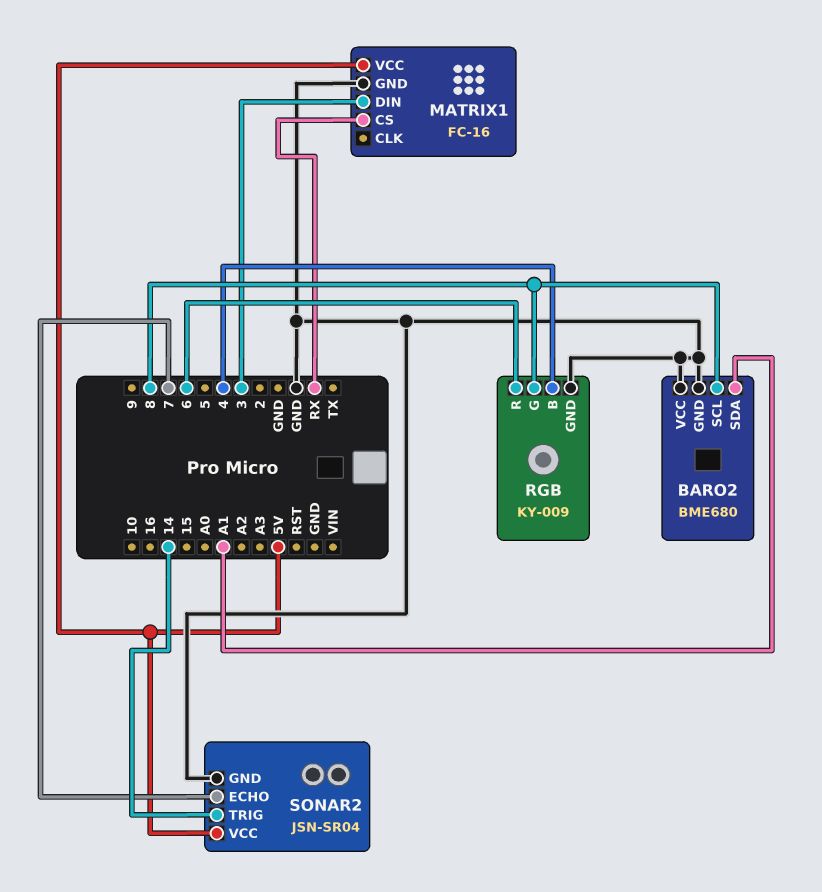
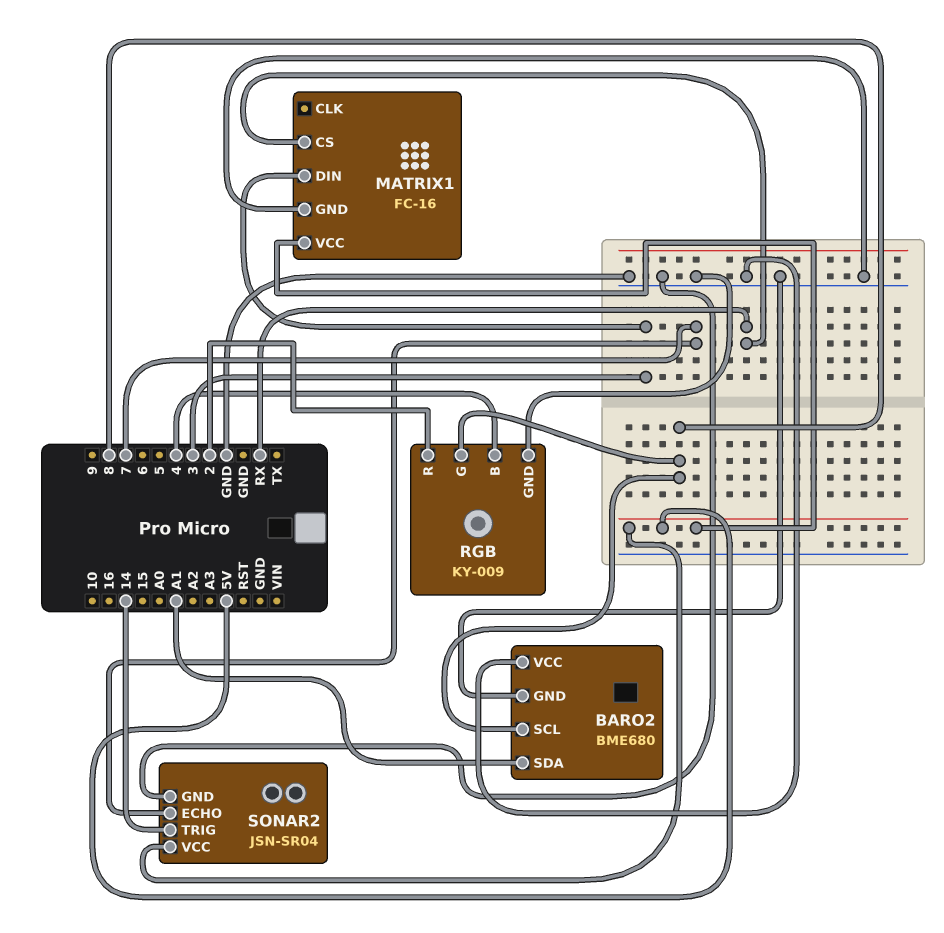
RGB pin R: 6 -> 2

